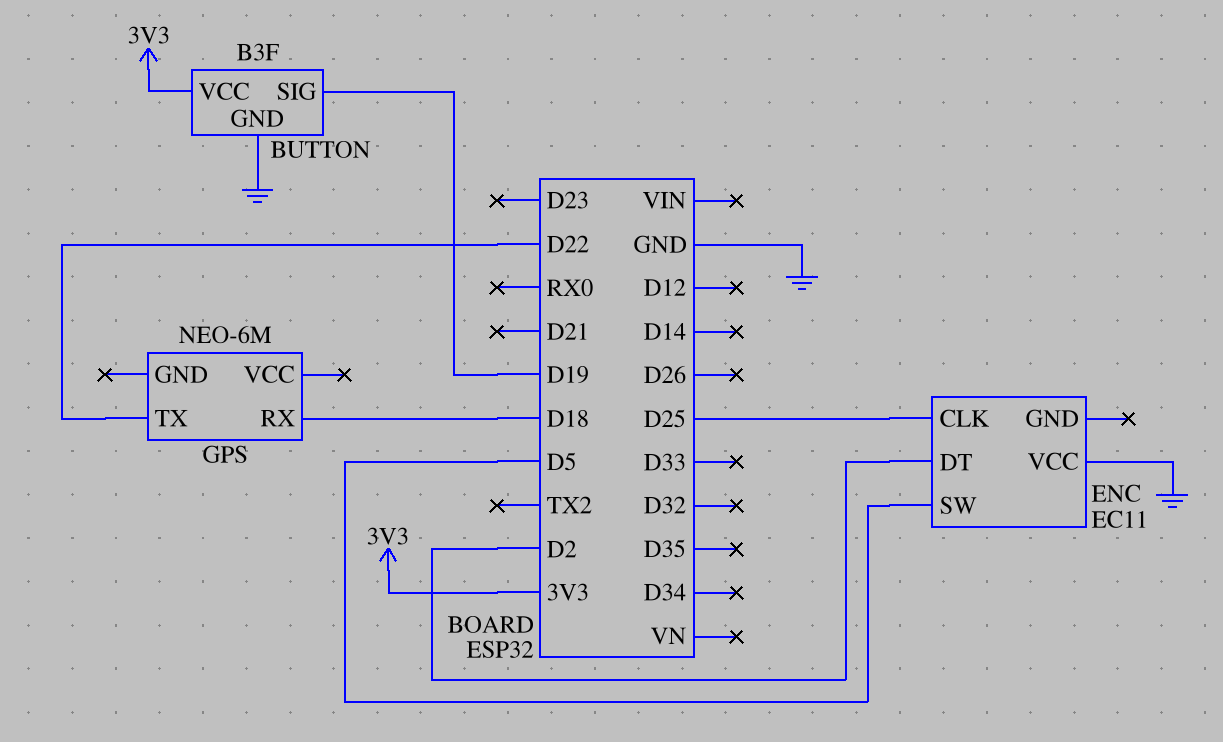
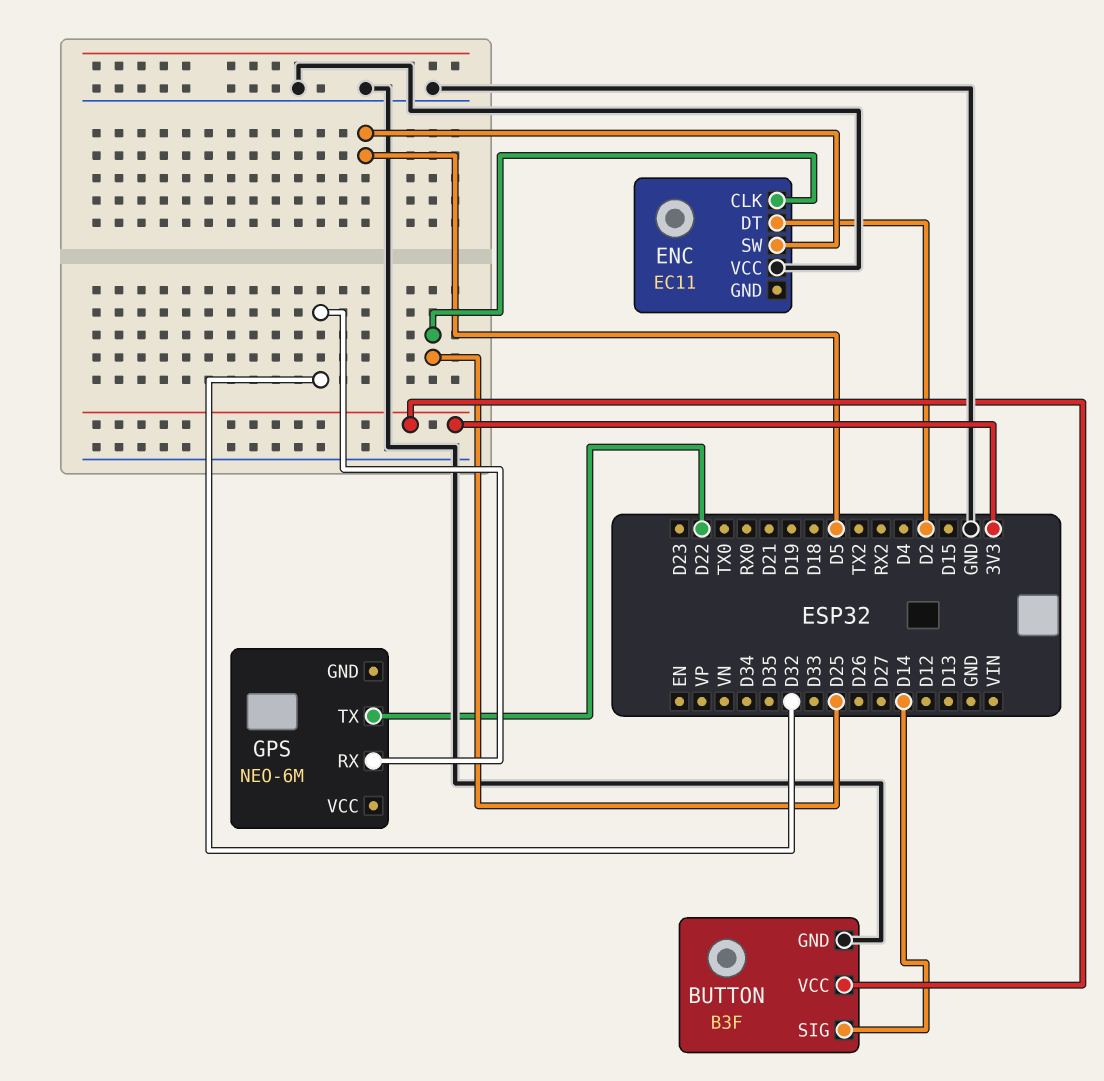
BUTTON pin SIG: D19 -> D14
GPS pin RX: D18 -> D32

